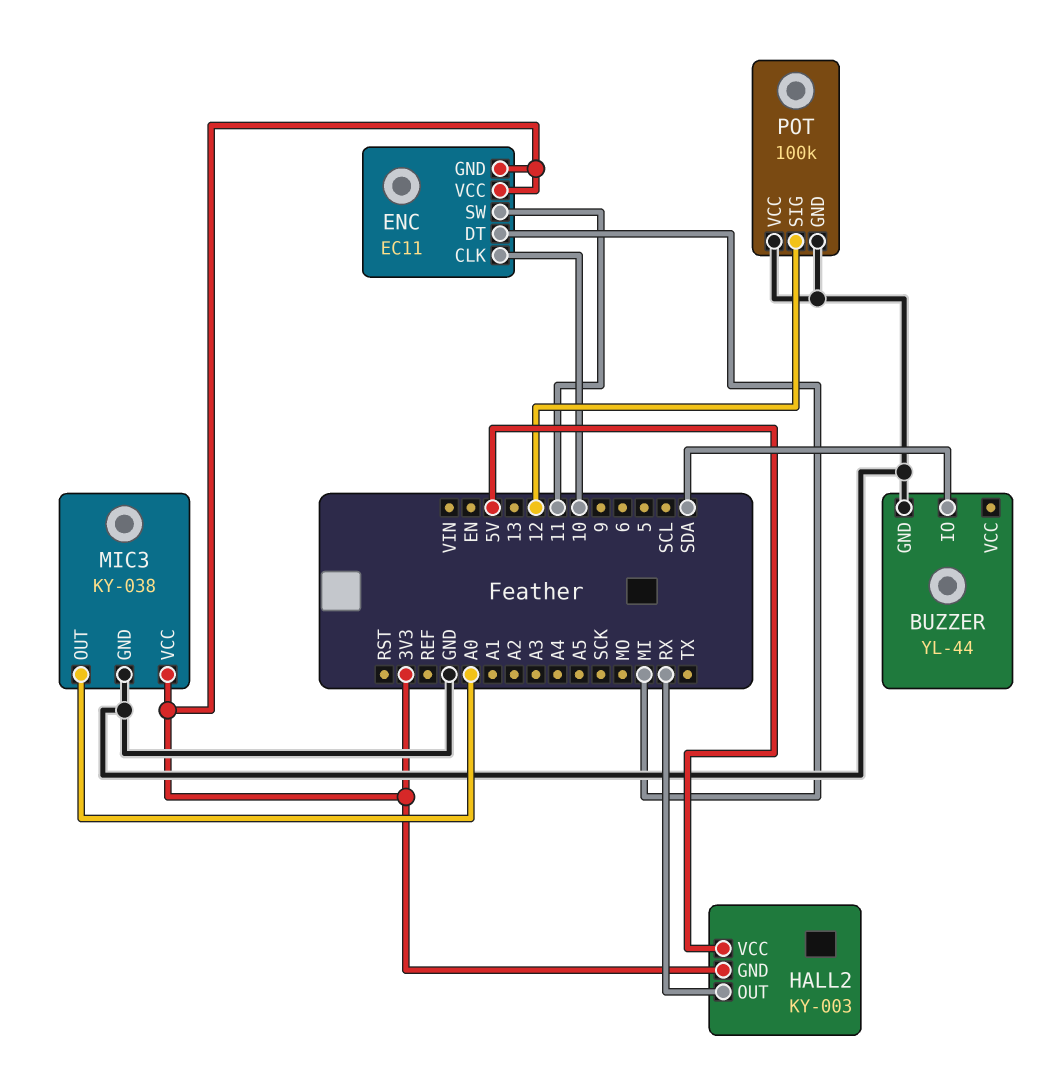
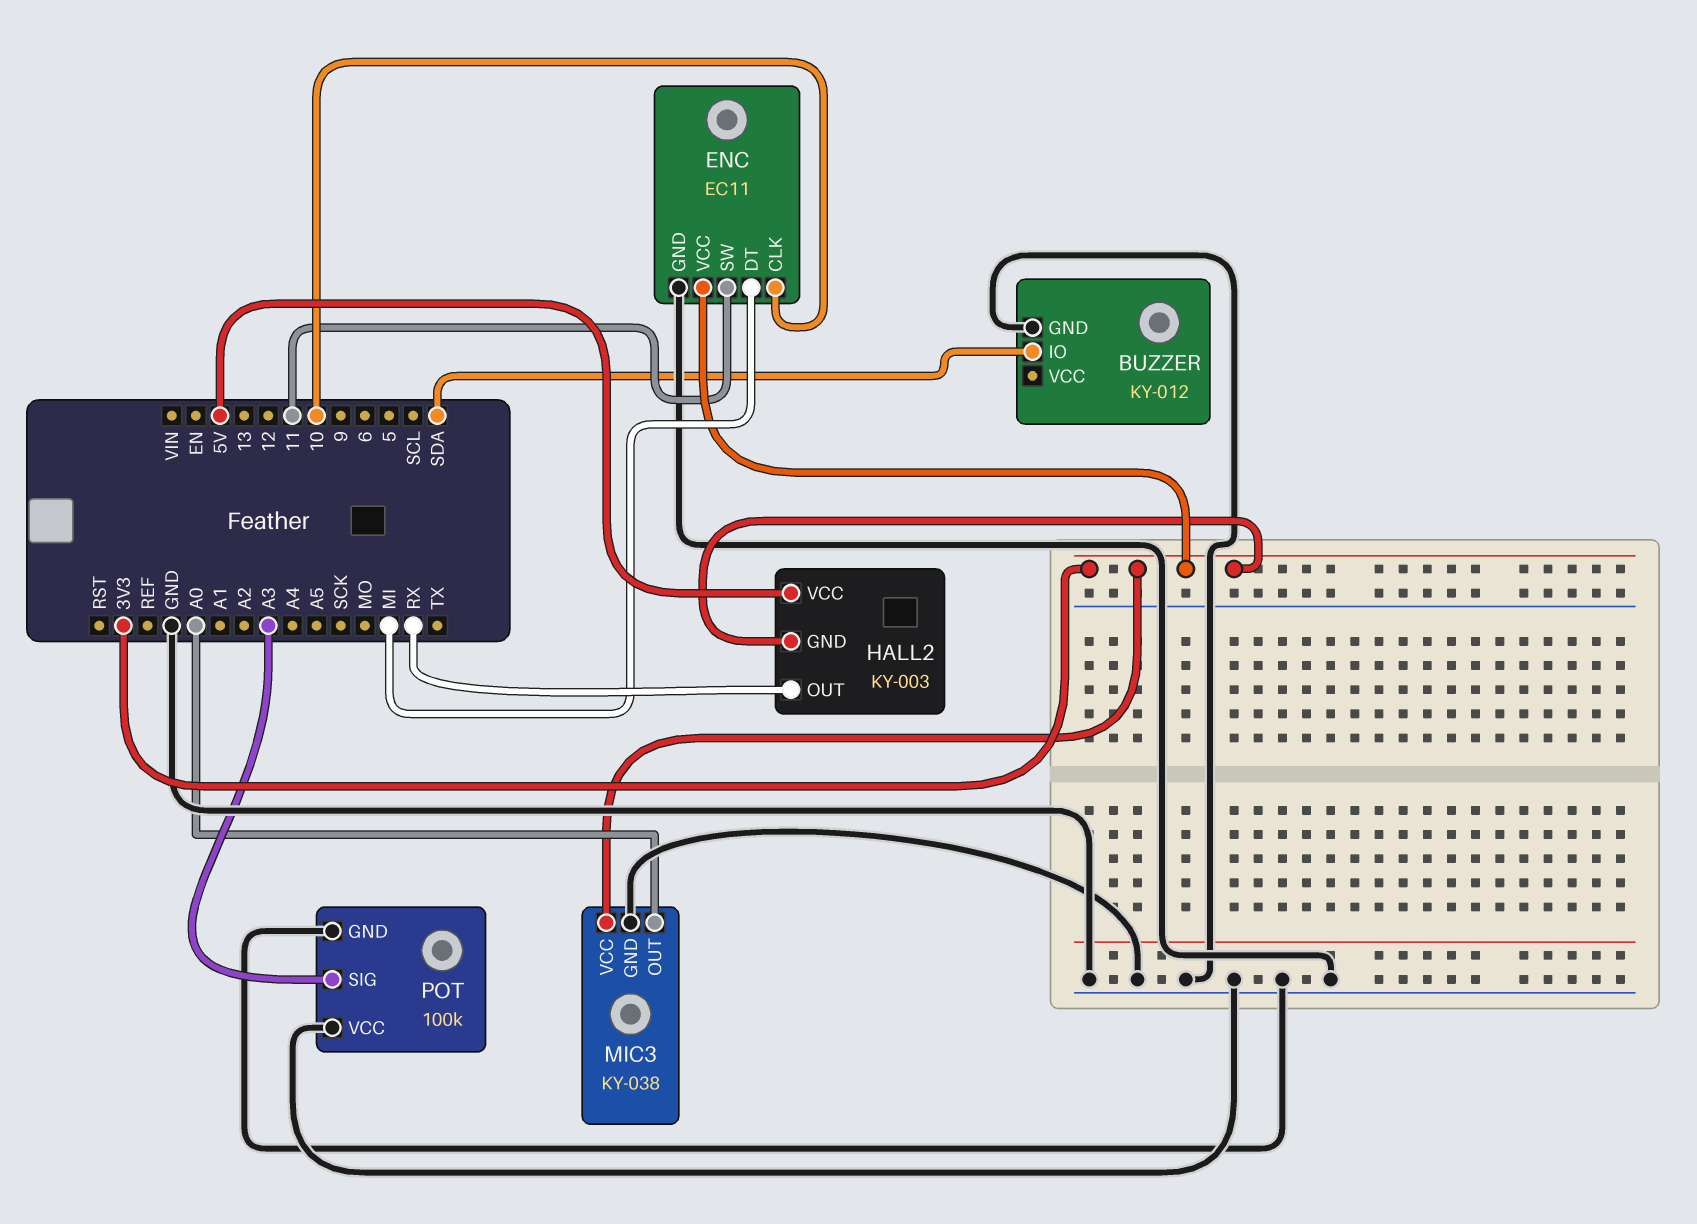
BUZZER: YL-44 -> KY-012
ENC pin GND: 3V3 -> GND
POT pin SIG: 12 -> A3

